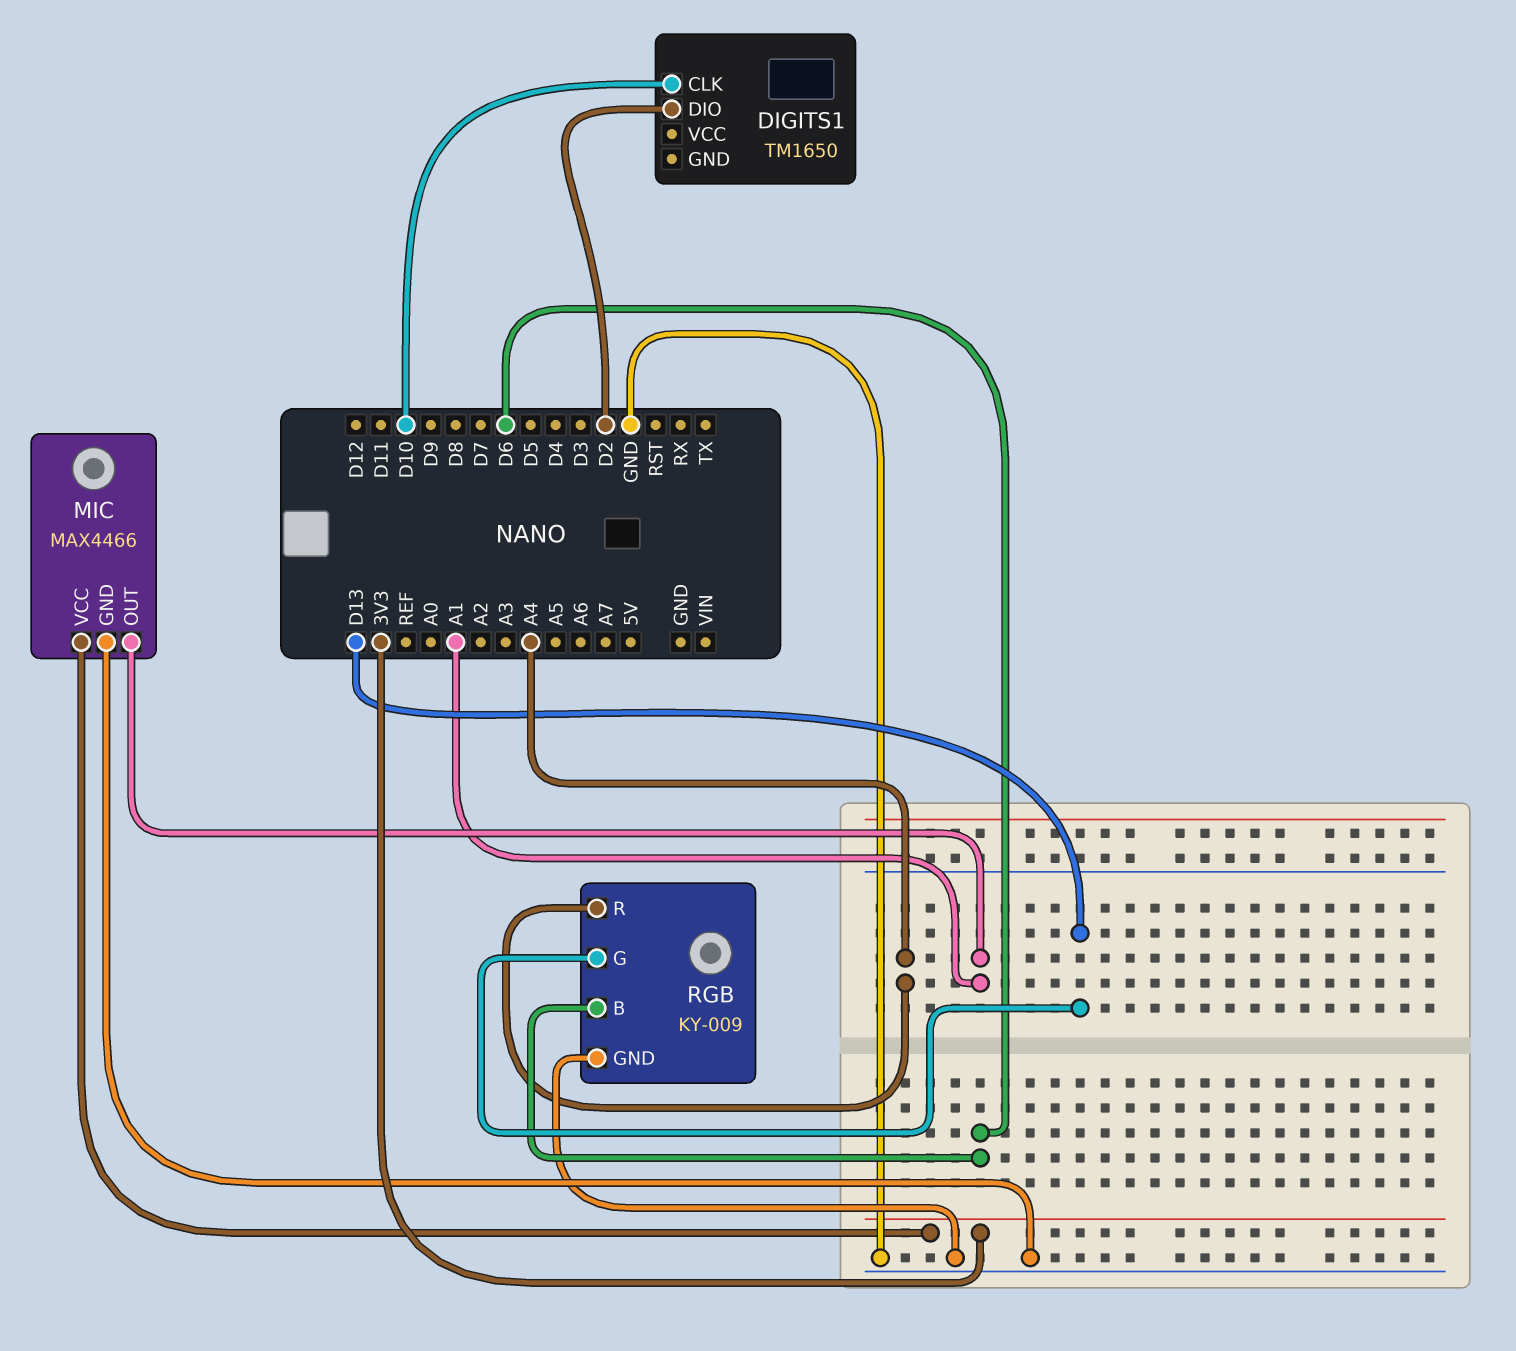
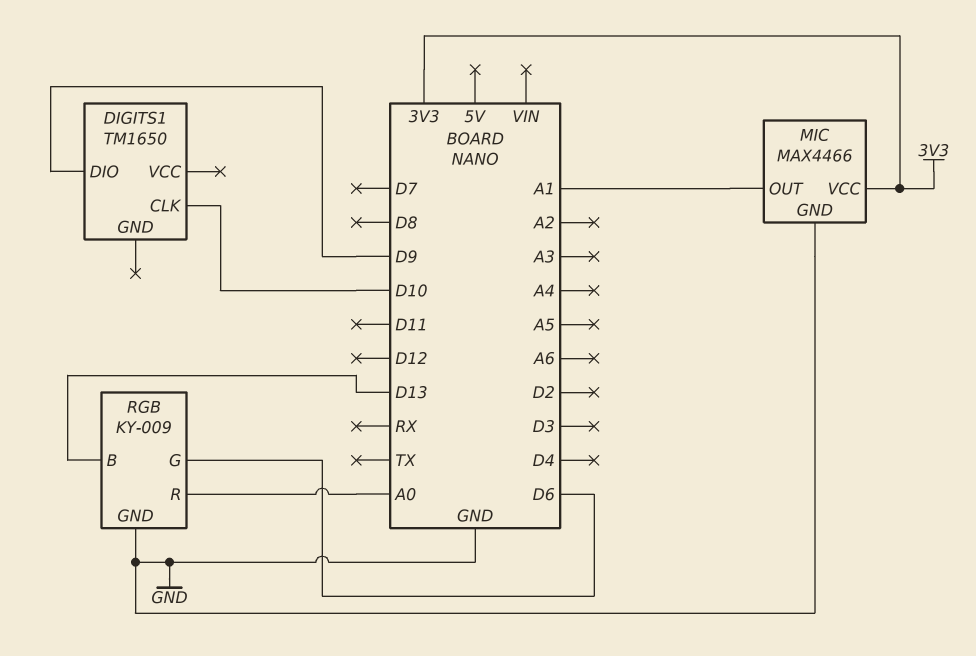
DIGITS1 pin DIO: D2 -> D9
RGB pin B: D6 -> D13
RGB pin G: D13 -> D6
RGB pin R: A4 -> A0

